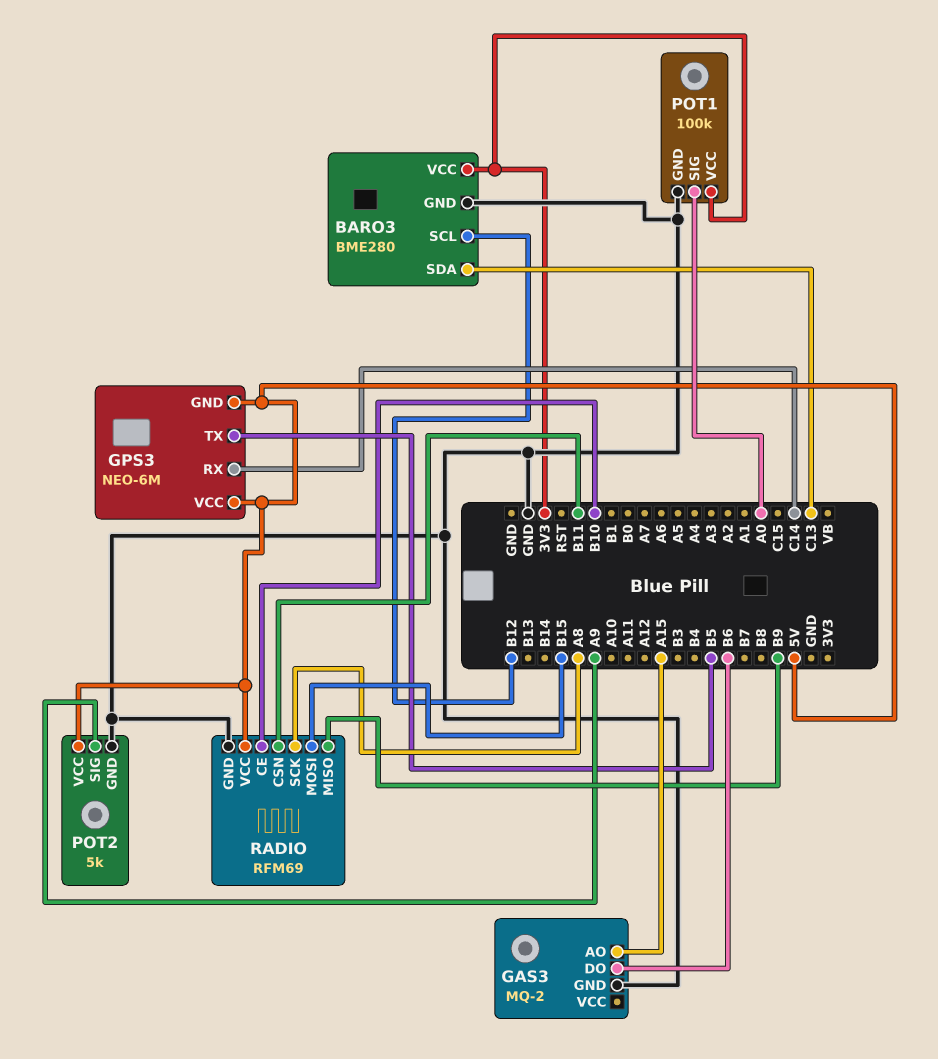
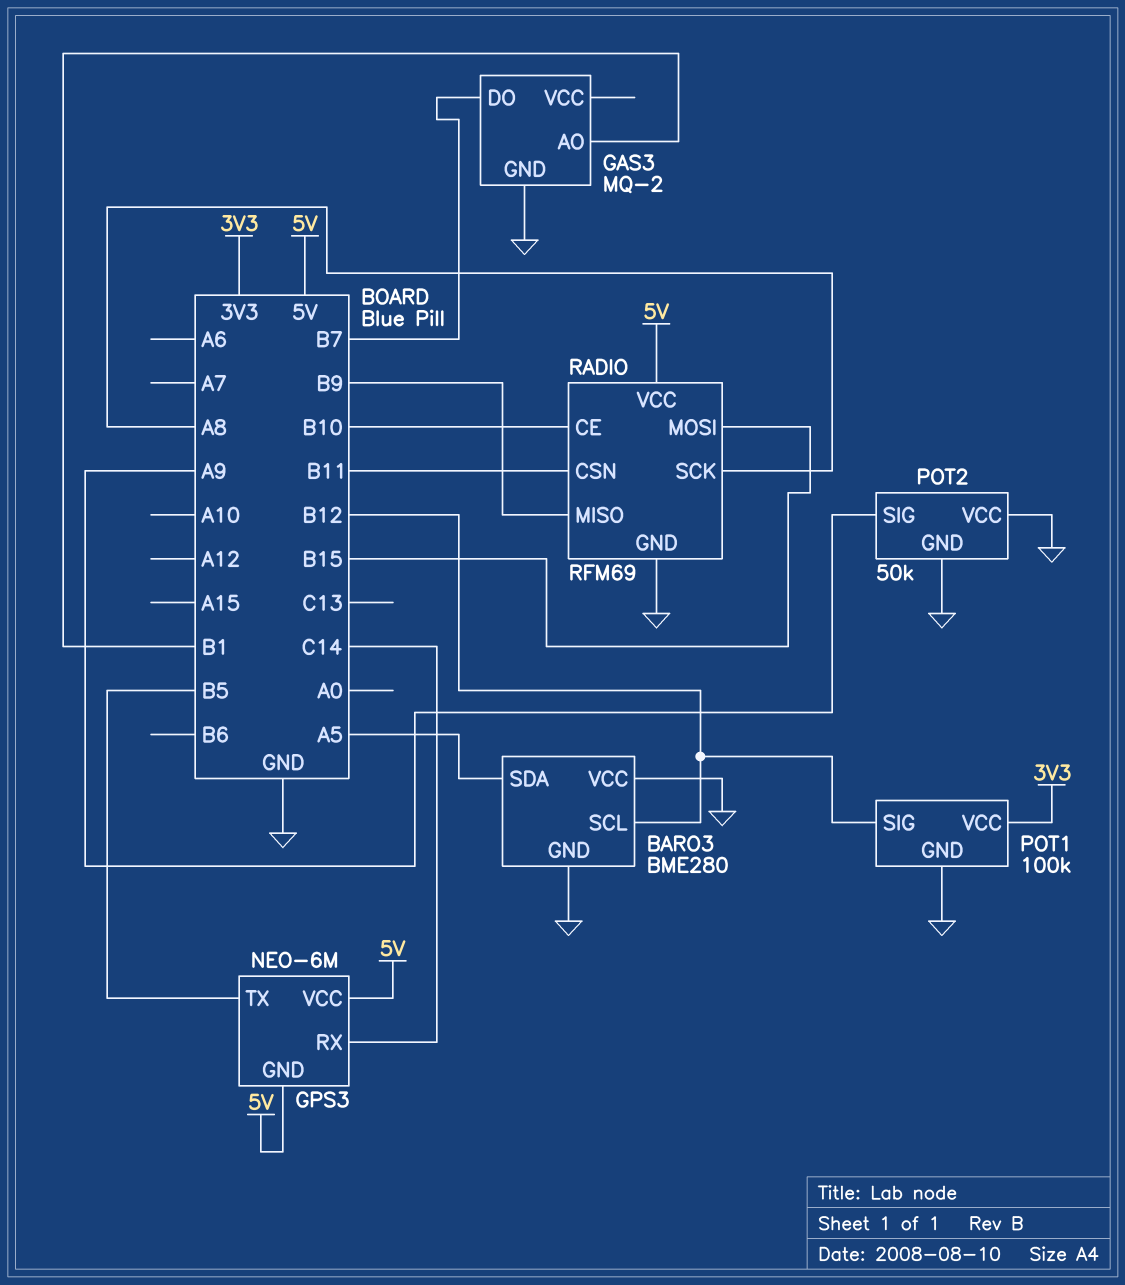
BARO3 pin SDA: C13 -> A5
BARO3 pin VCC: 3V3 -> GND
GAS3 pin AO: A15 -> B1
GAS3 pin DO: B6 -> B7
POT1 pin SIG: A0 -> B12
POT2: 5k -> 50k
POT2 pin VCC: 5V -> GND

